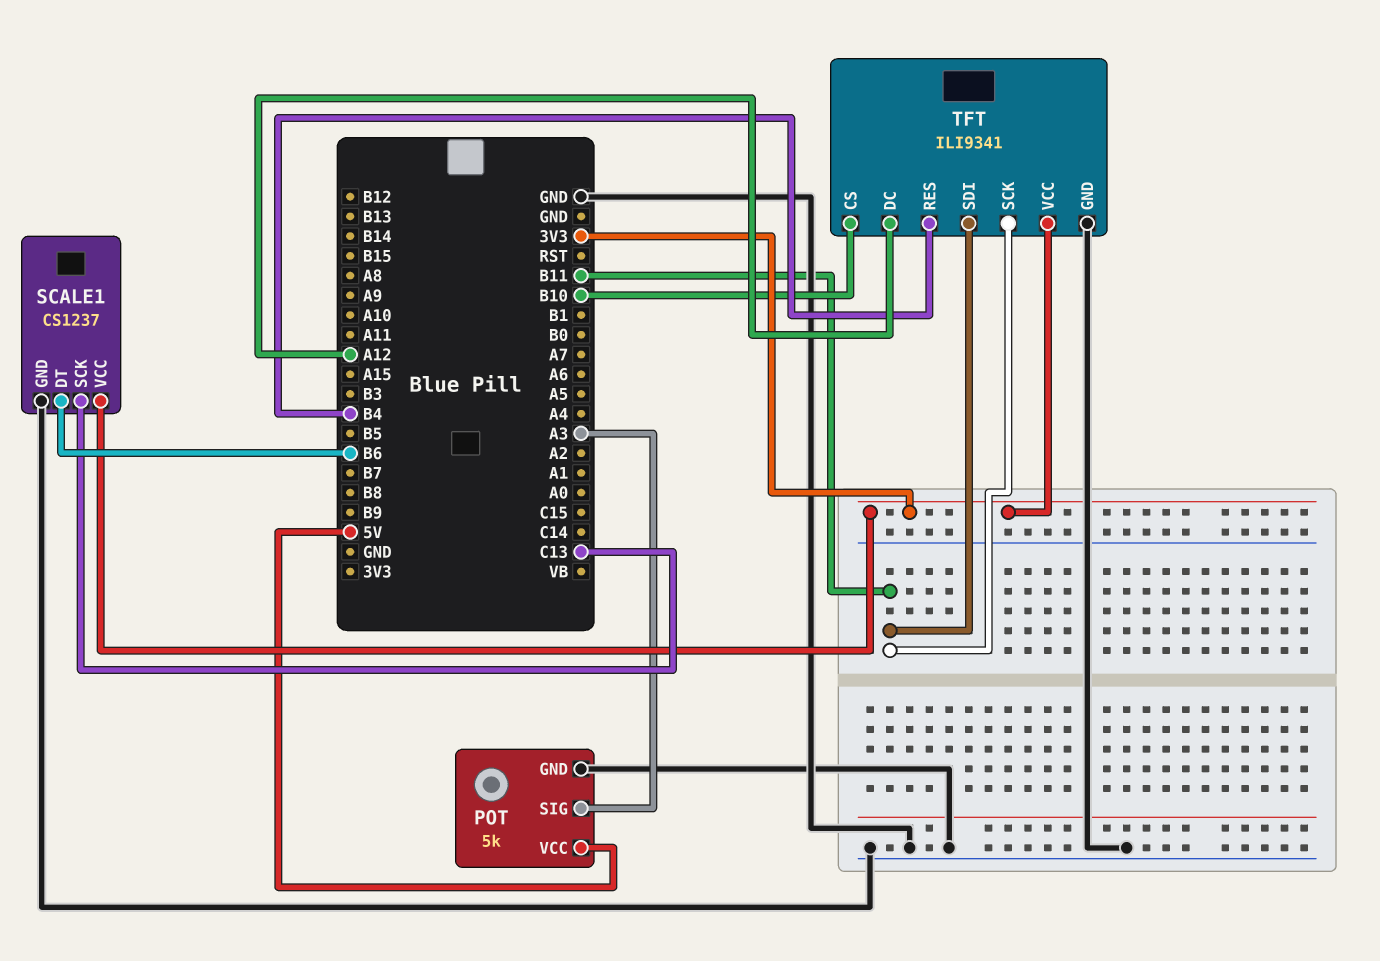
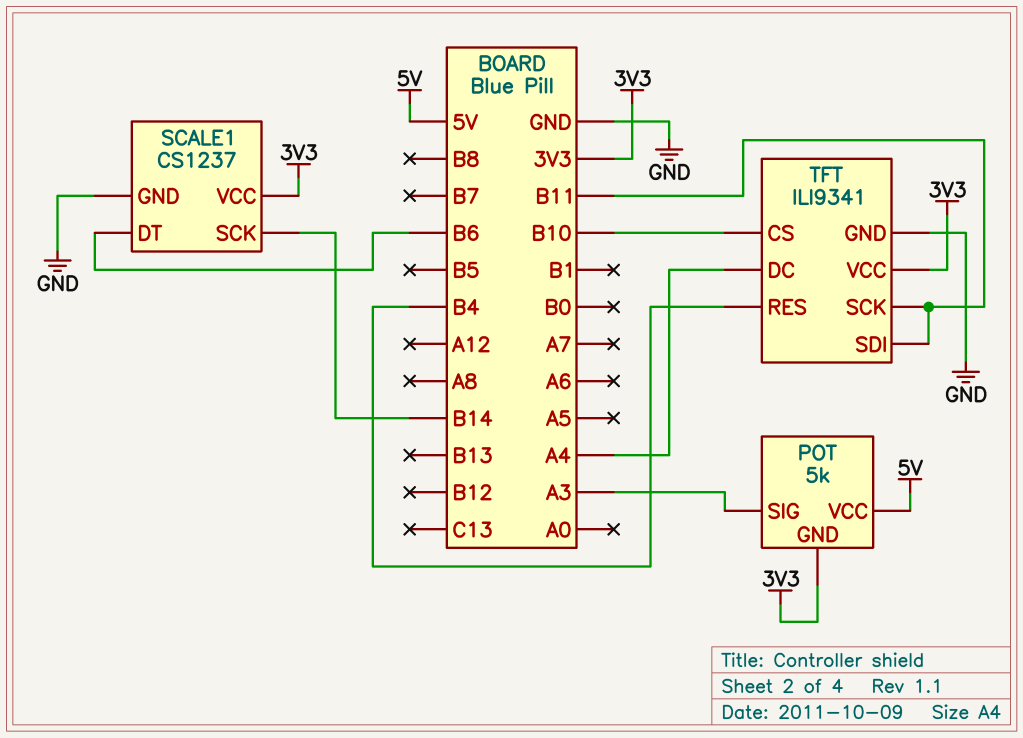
POT pin GND: GND -> 3V3
SCALE1 pin SCK: C13 -> B14
TFT pin DC: A12 -> A4

